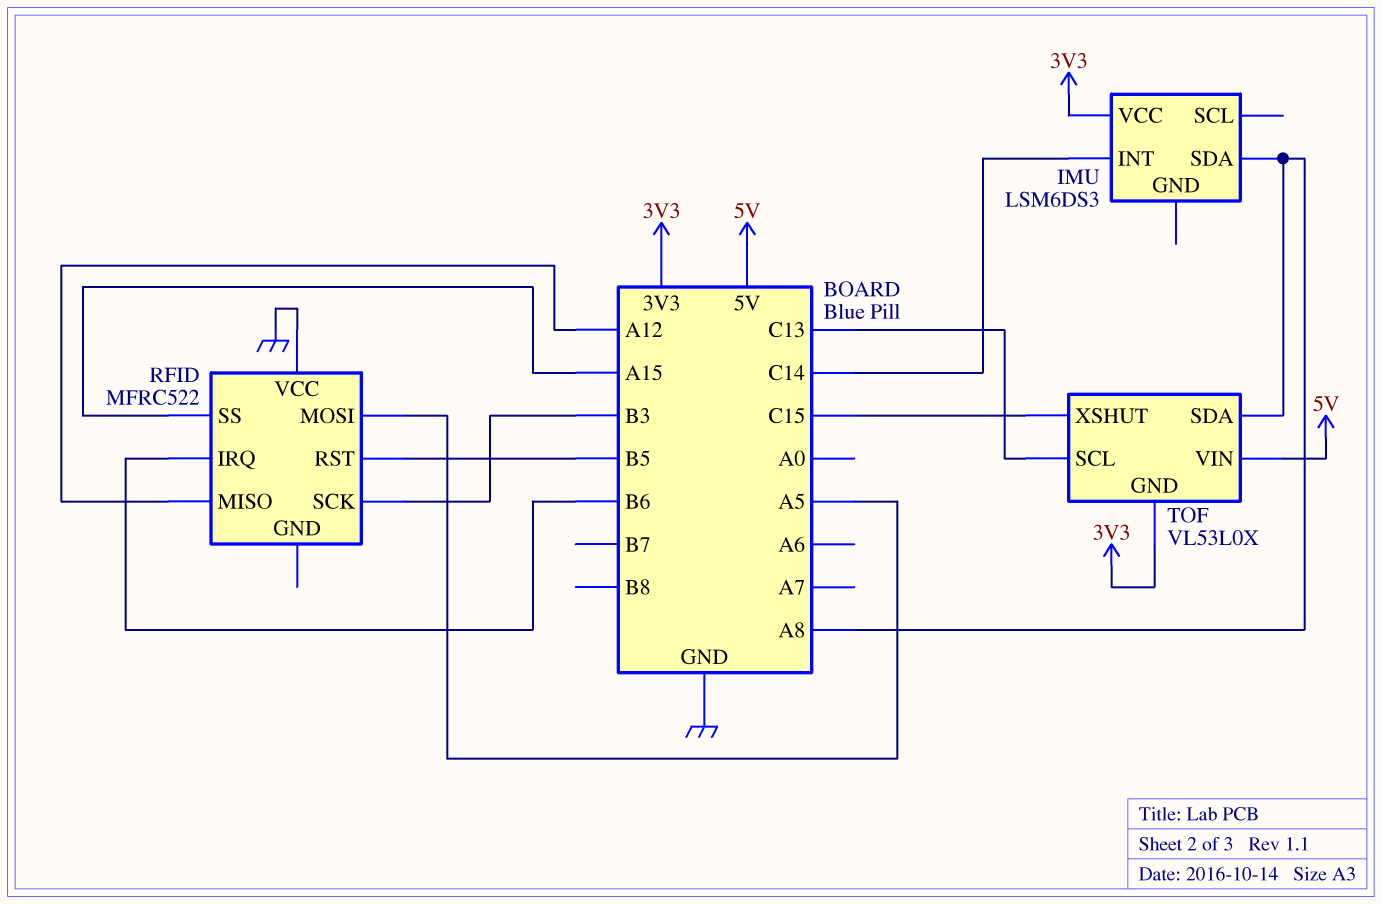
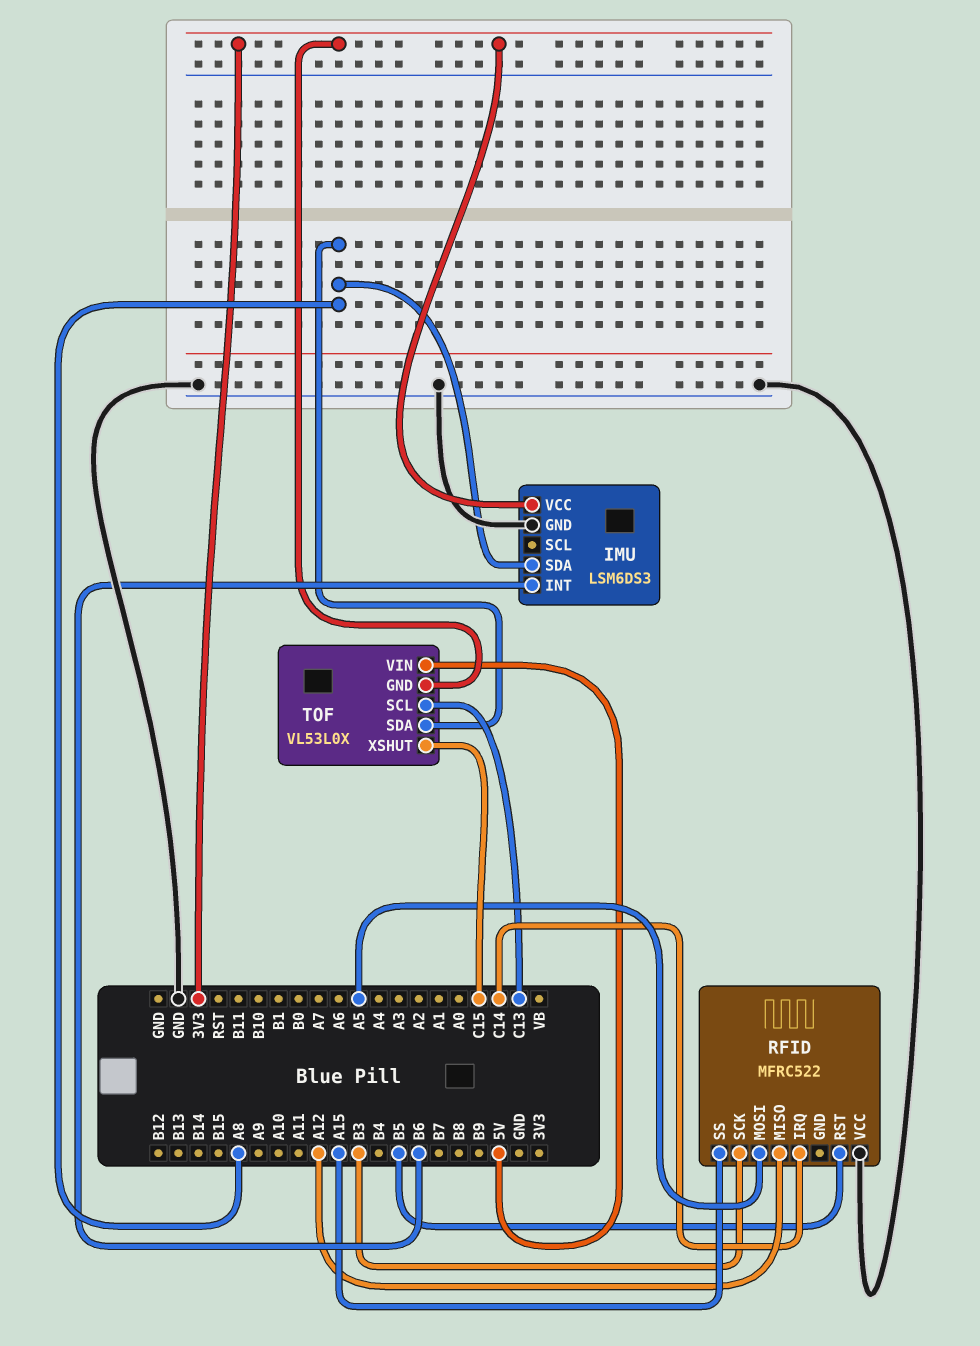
IMU pin GND: none -> GND
IMU pin INT: C14 -> B6
RFID pin IRQ: B6 -> C14

